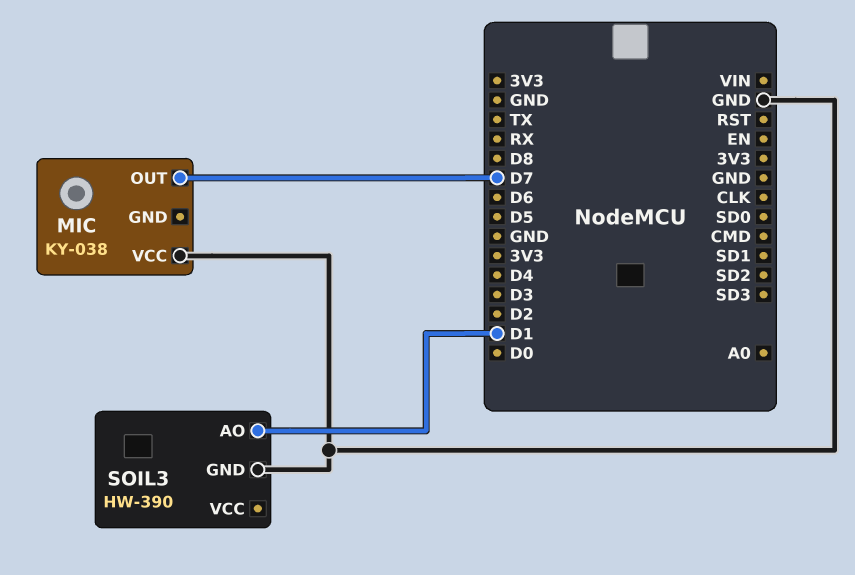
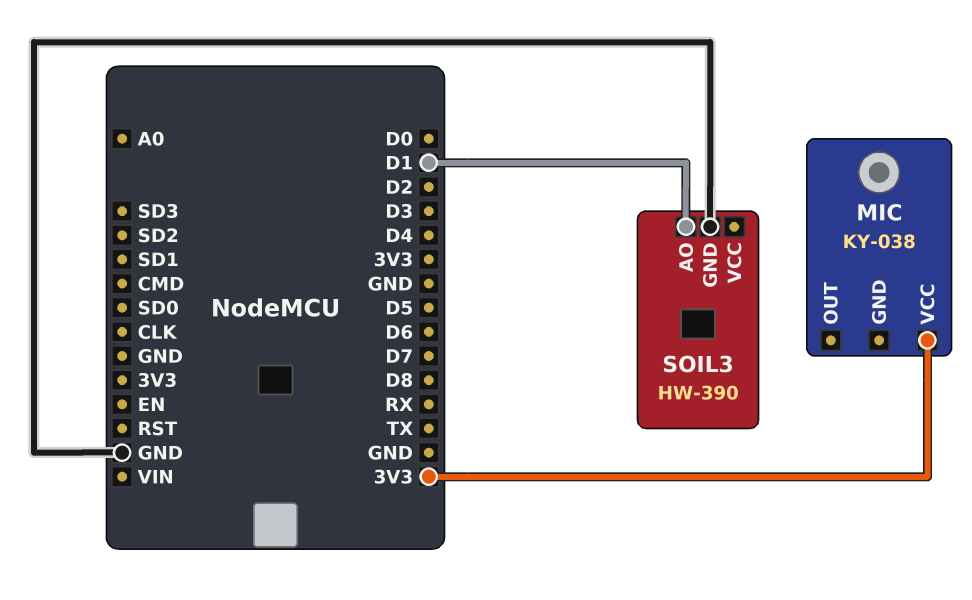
MIC pin OUT: D7 -> none
MIC pin VCC: GND -> 3V3

